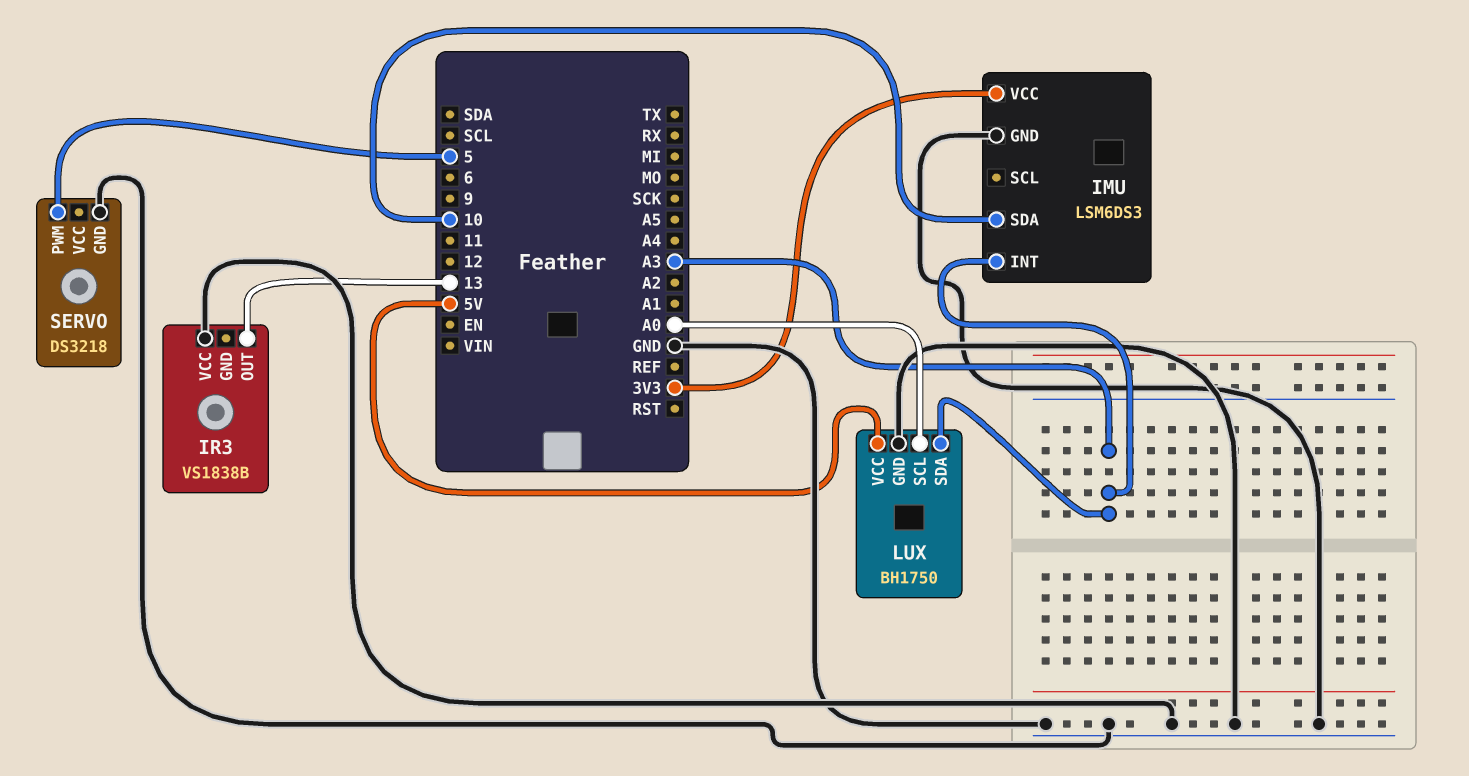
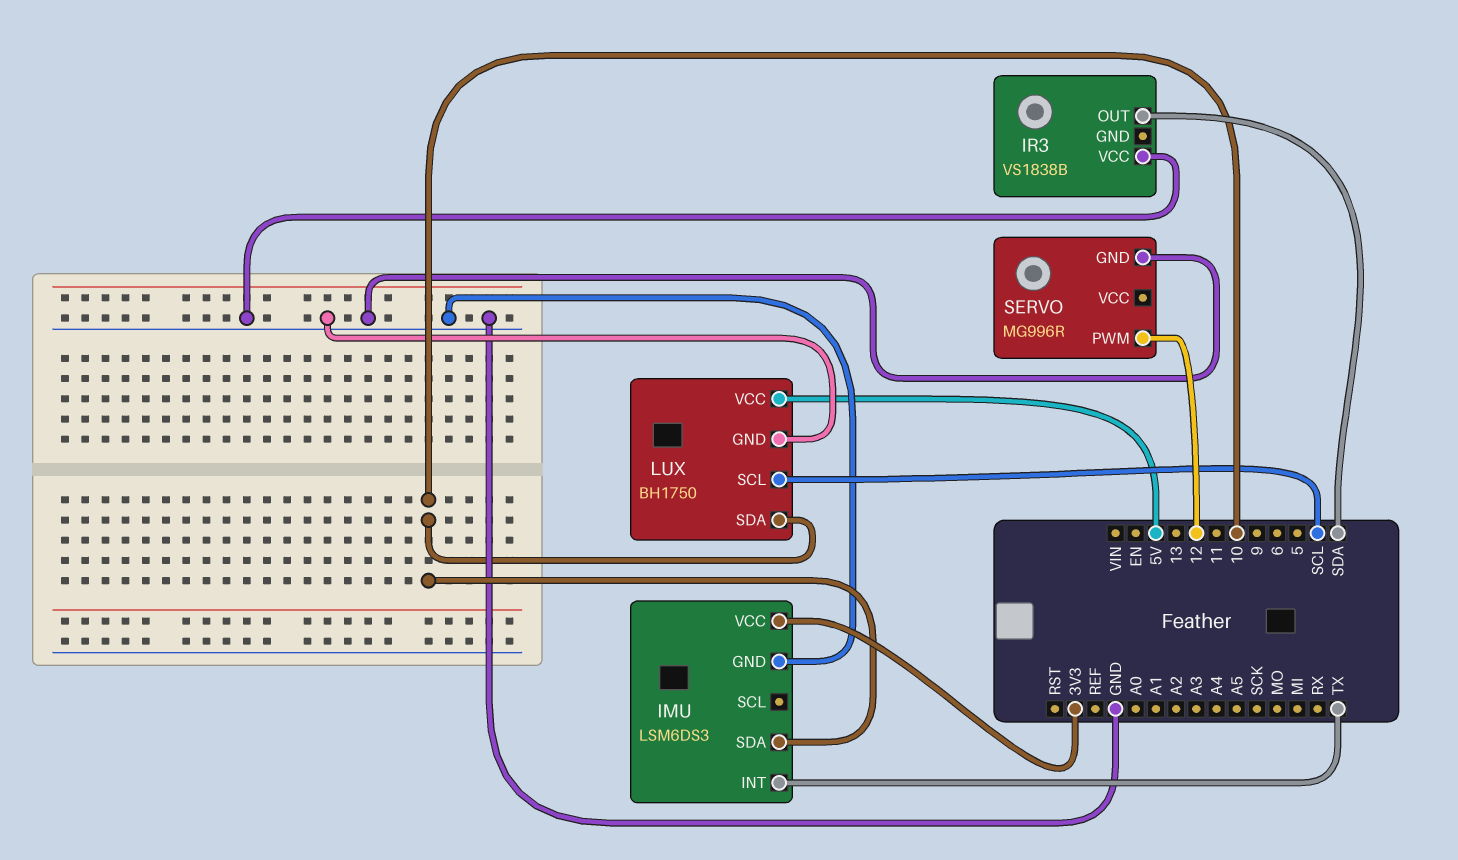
IMU pin INT: A3 -> TX
IR3 pin OUT: 13 -> SDA
LUX pin SCL: A0 -> SCL
LUX pin SDA: A3 -> 10
SERVO: DS3218 -> MG996R
SERVO pin PWM: 5 -> 12

